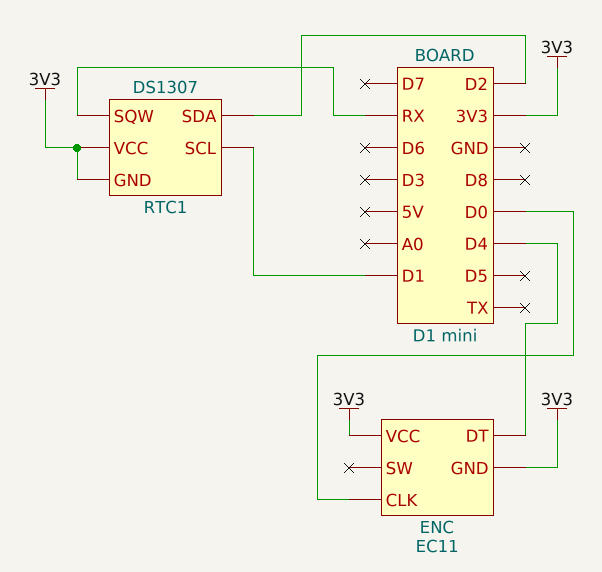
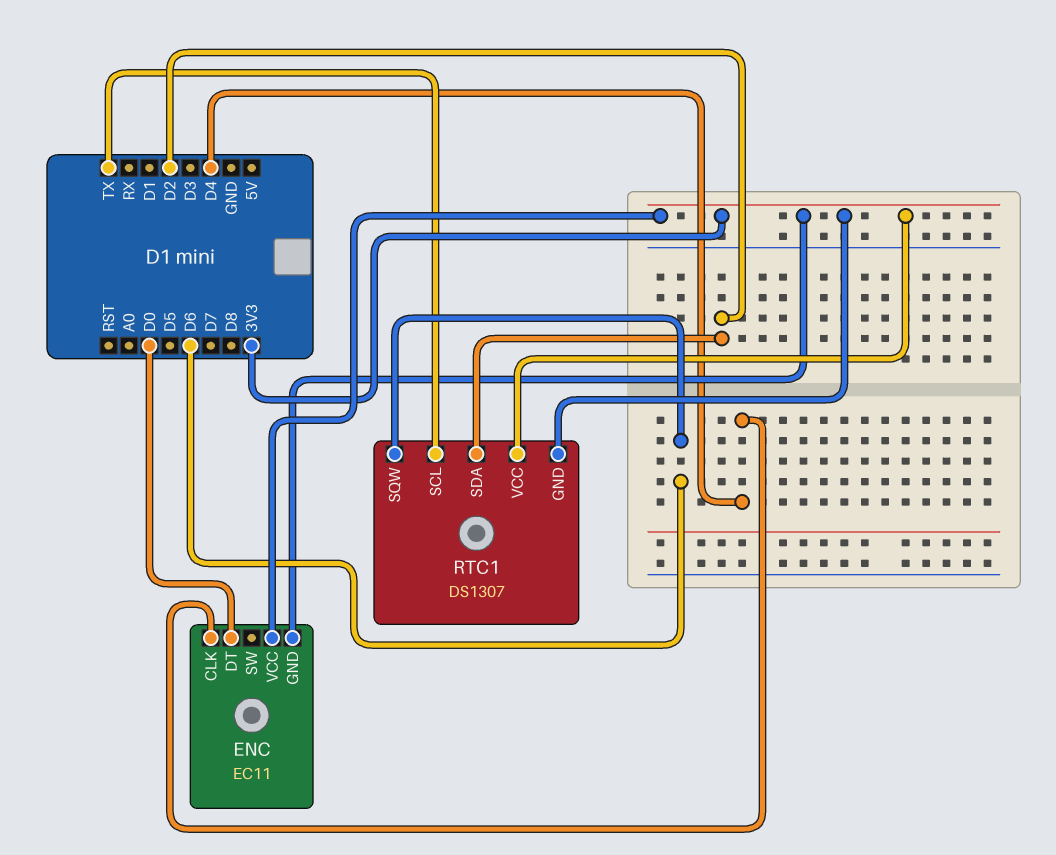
ENC pin CLK: D0 -> D4
ENC pin DT: D4 -> D0
RTC1 pin SCL: D1 -> TX
RTC1 pin SQW: RX -> D6

